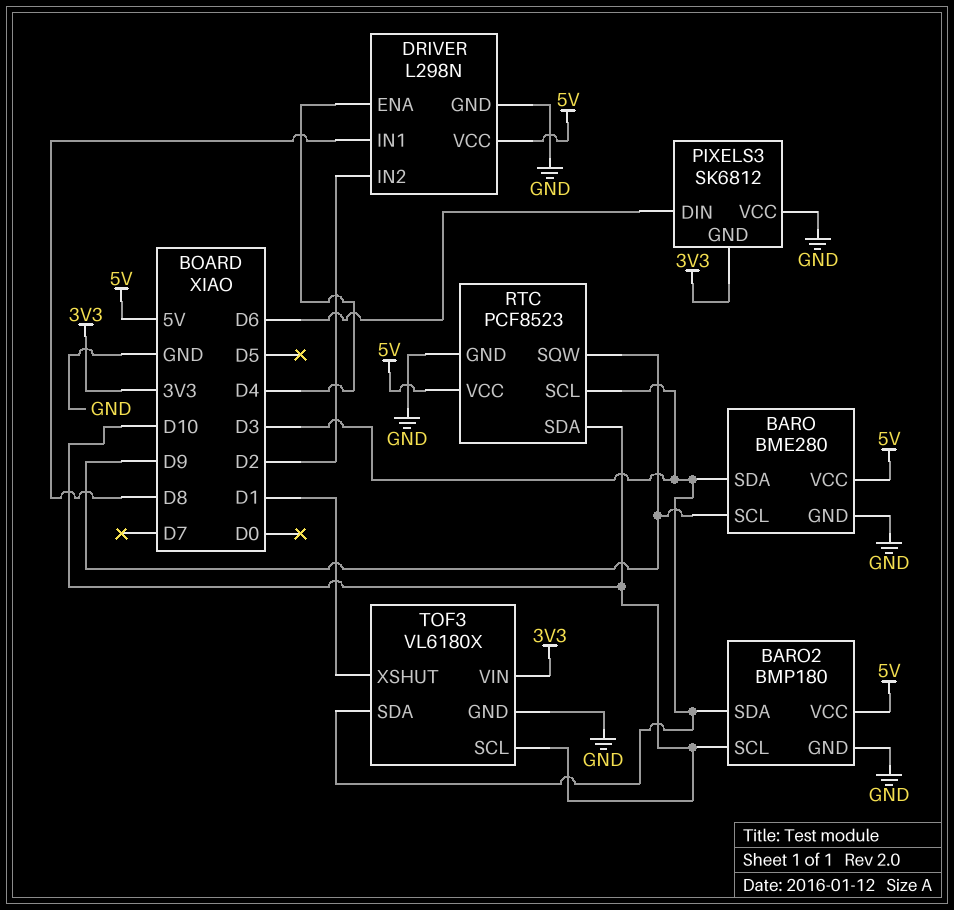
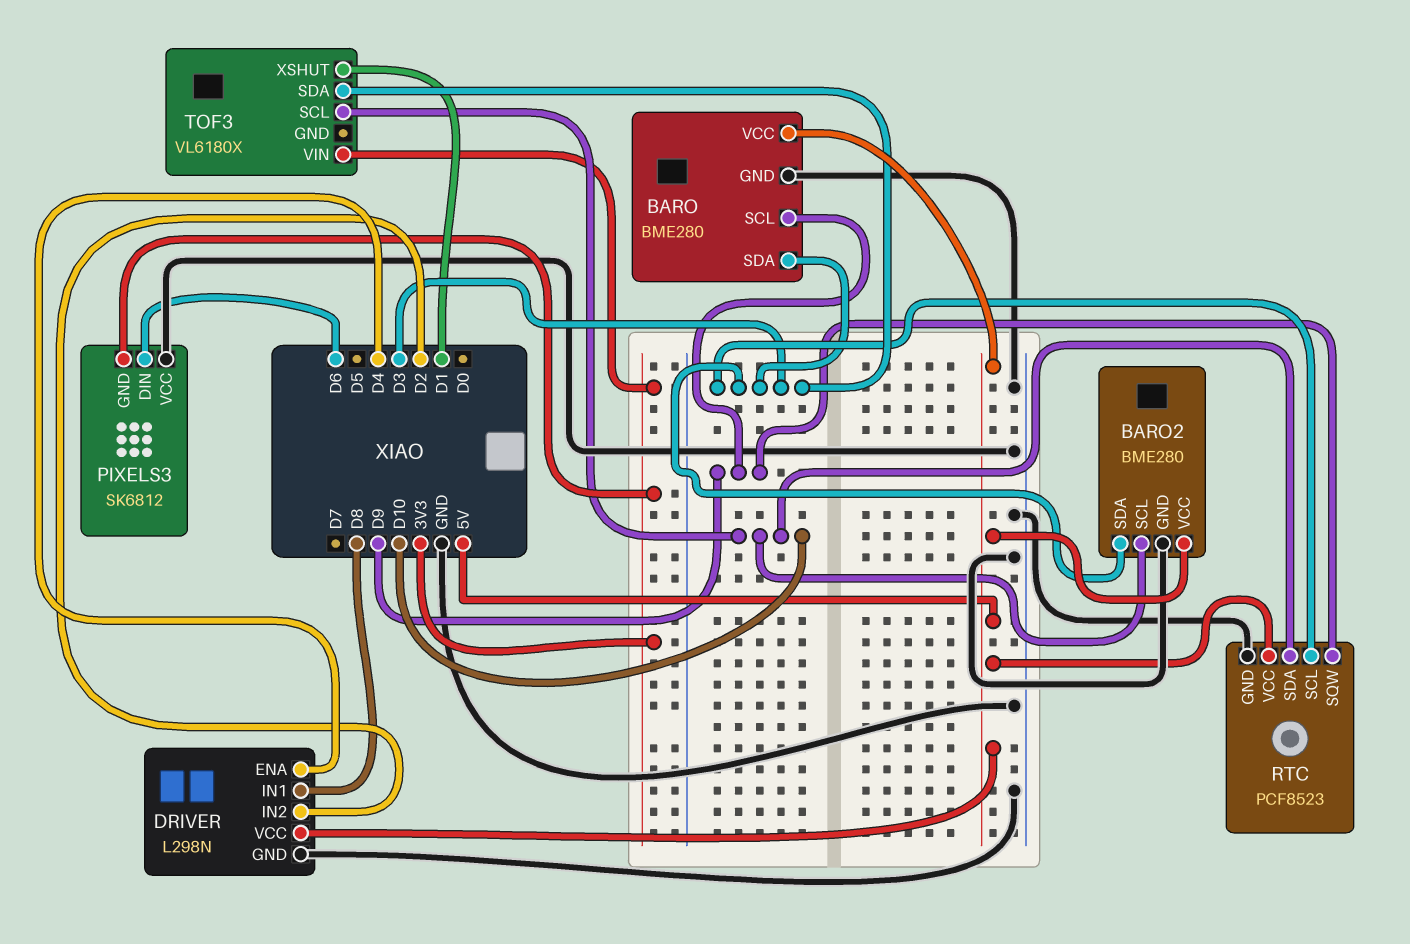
BARO2: BMP180 -> BME280
TOF3 pin GND: GND -> none

